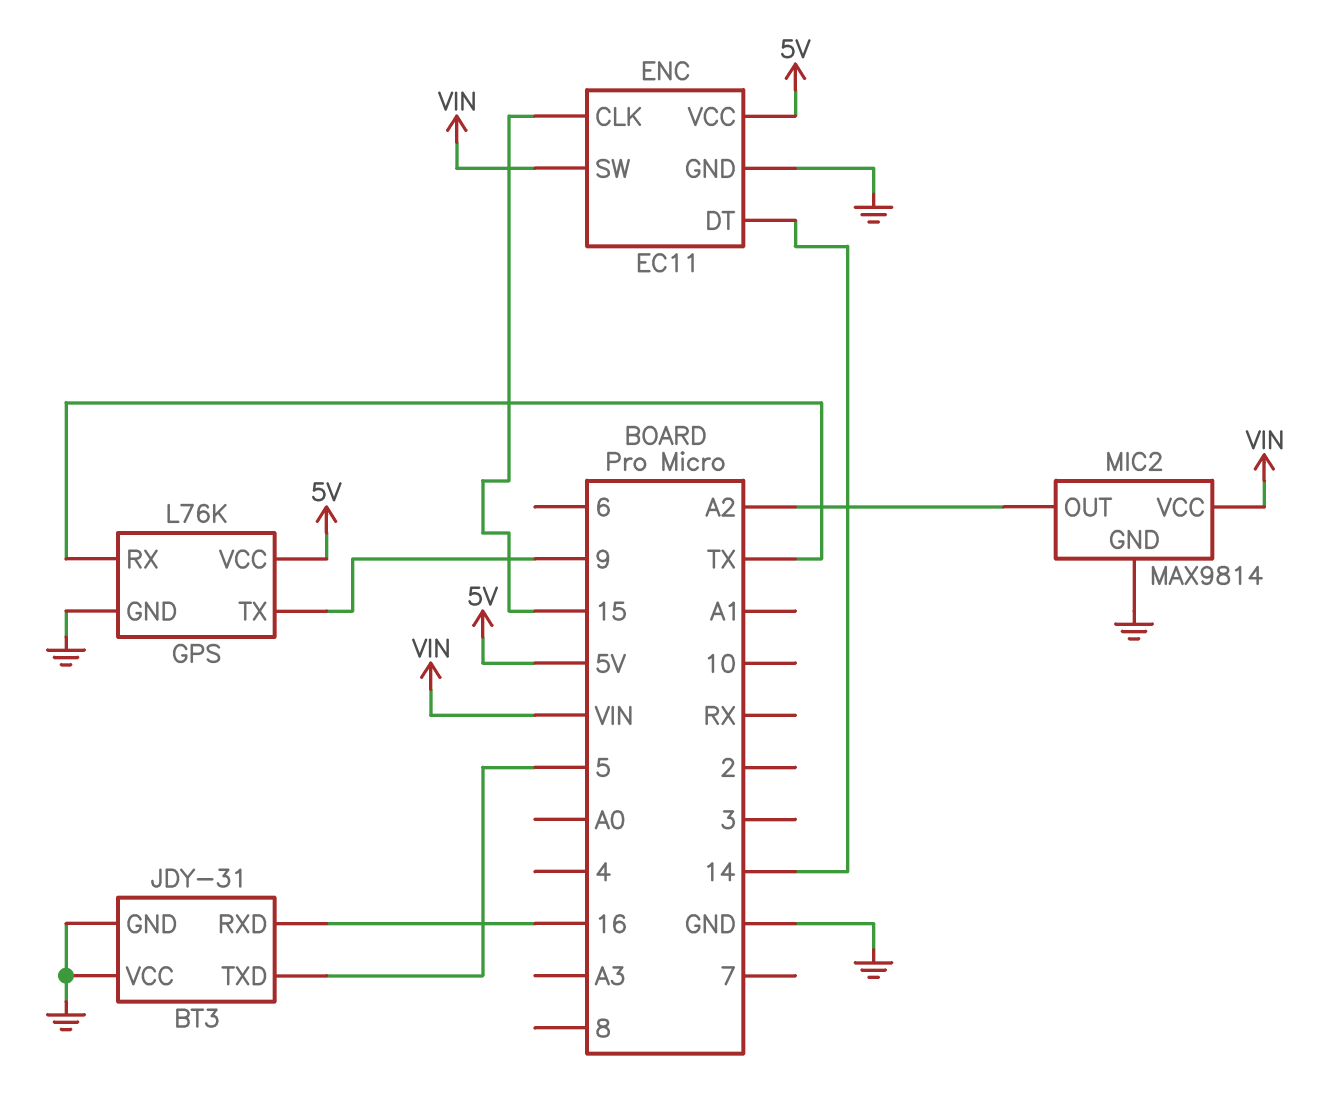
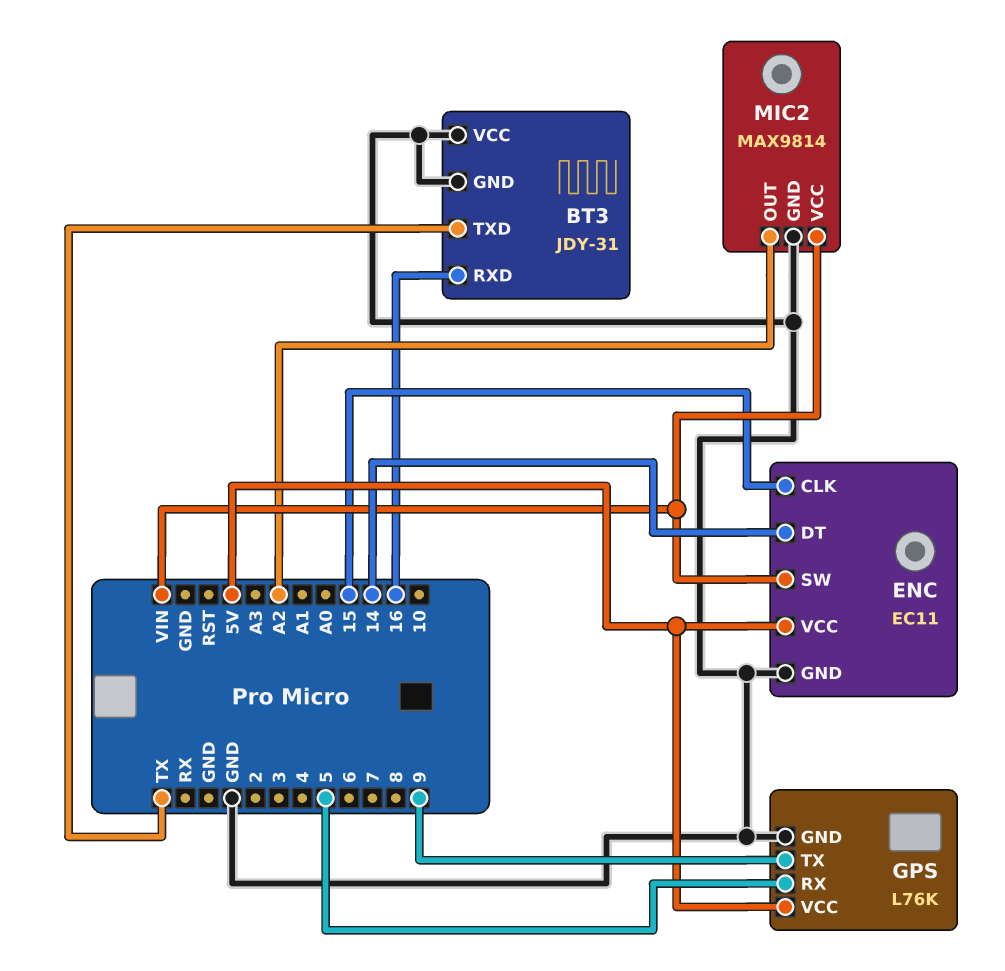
BT3 pin TXD: 5 -> TX
GPS pin RX: TX -> 5

